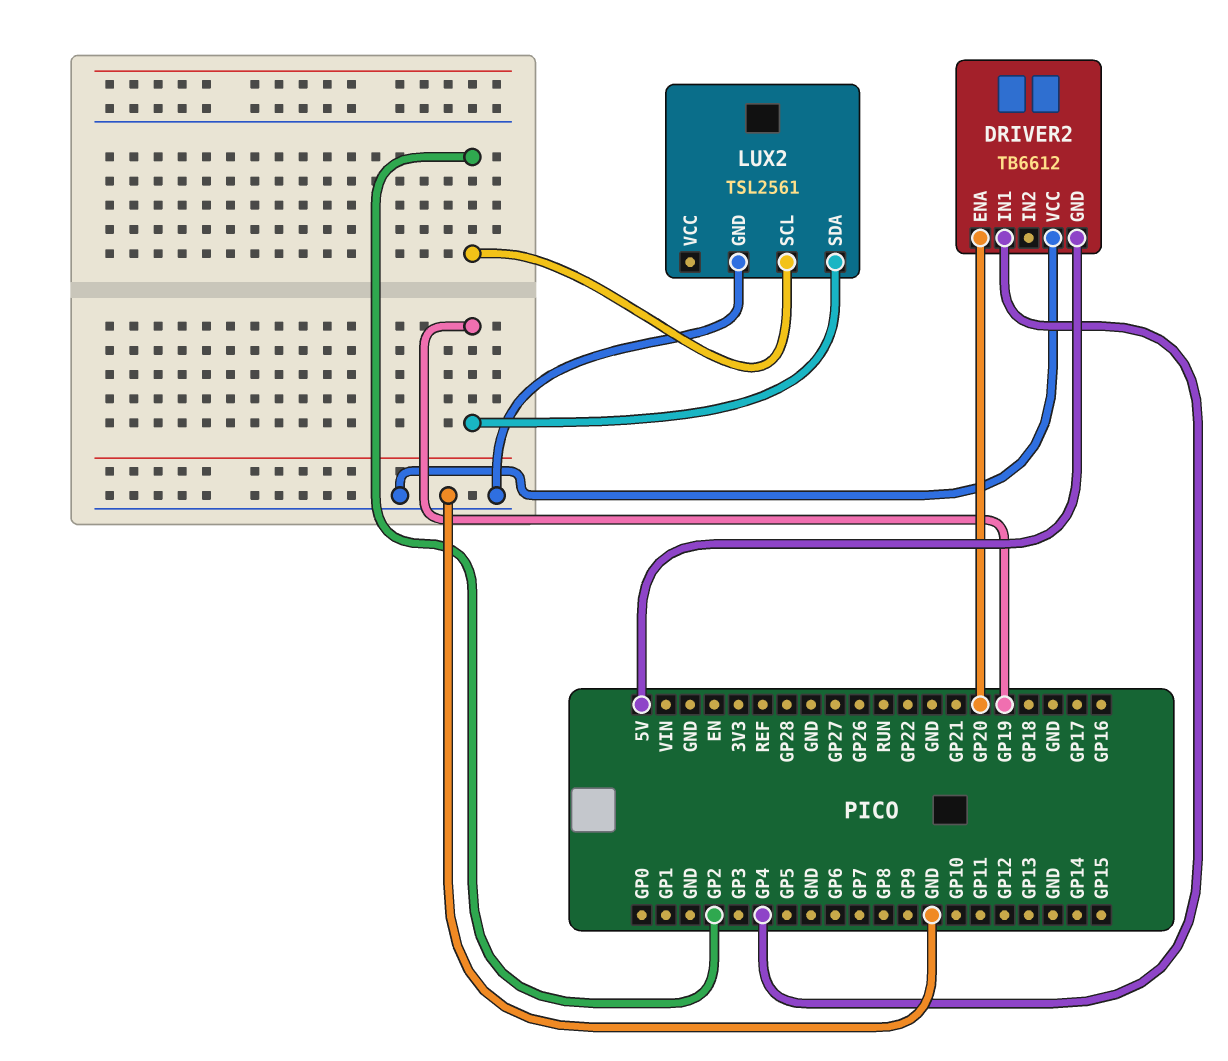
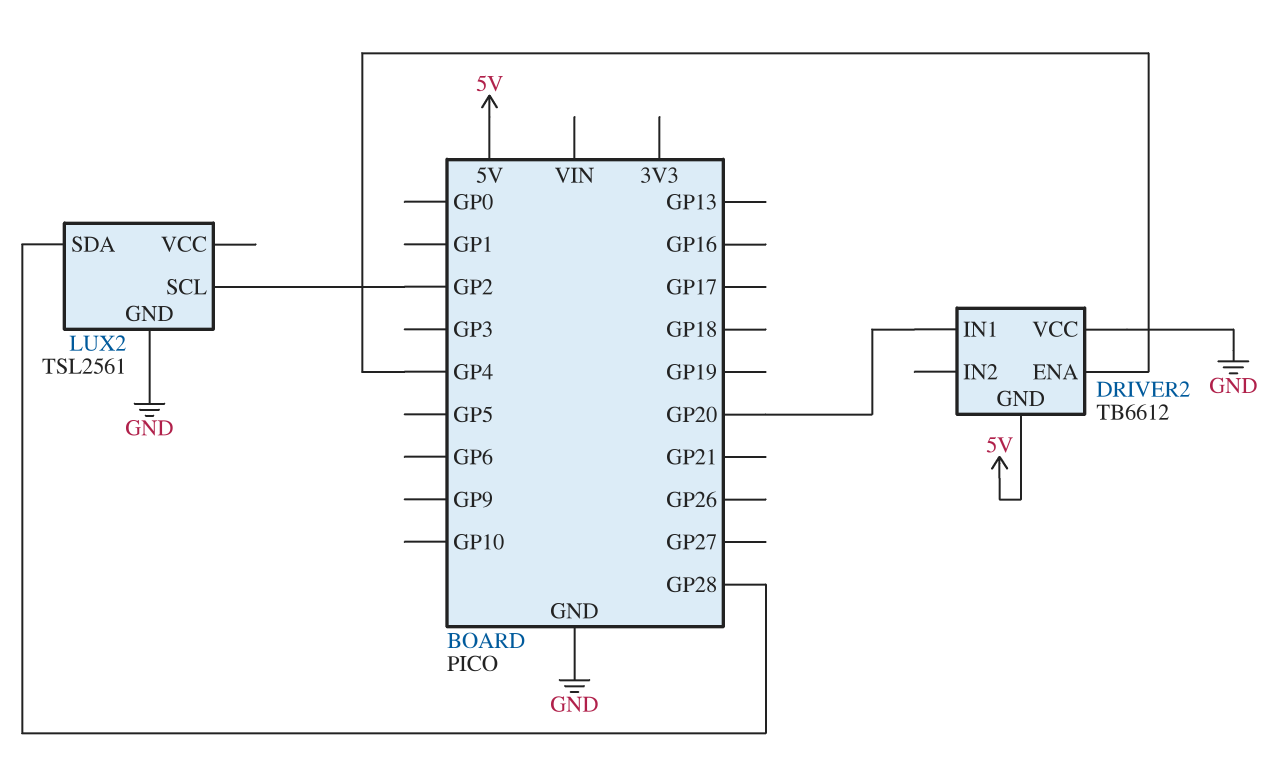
DRIVER2 pin ENA: GP20 -> GP4
DRIVER2 pin IN1: GP4 -> GP20
LUX2 pin SDA: GP19 -> GP28

